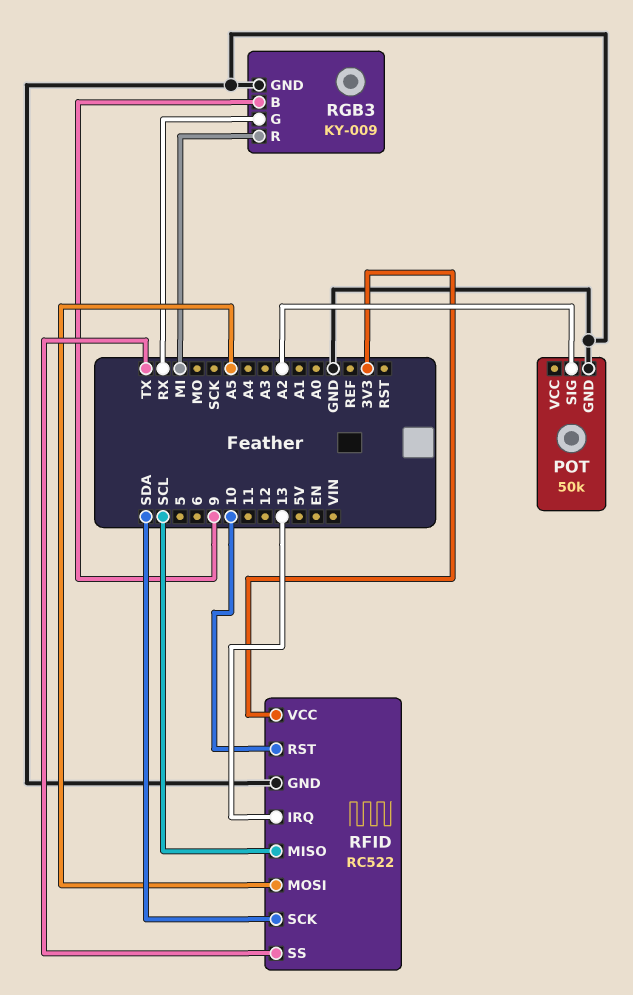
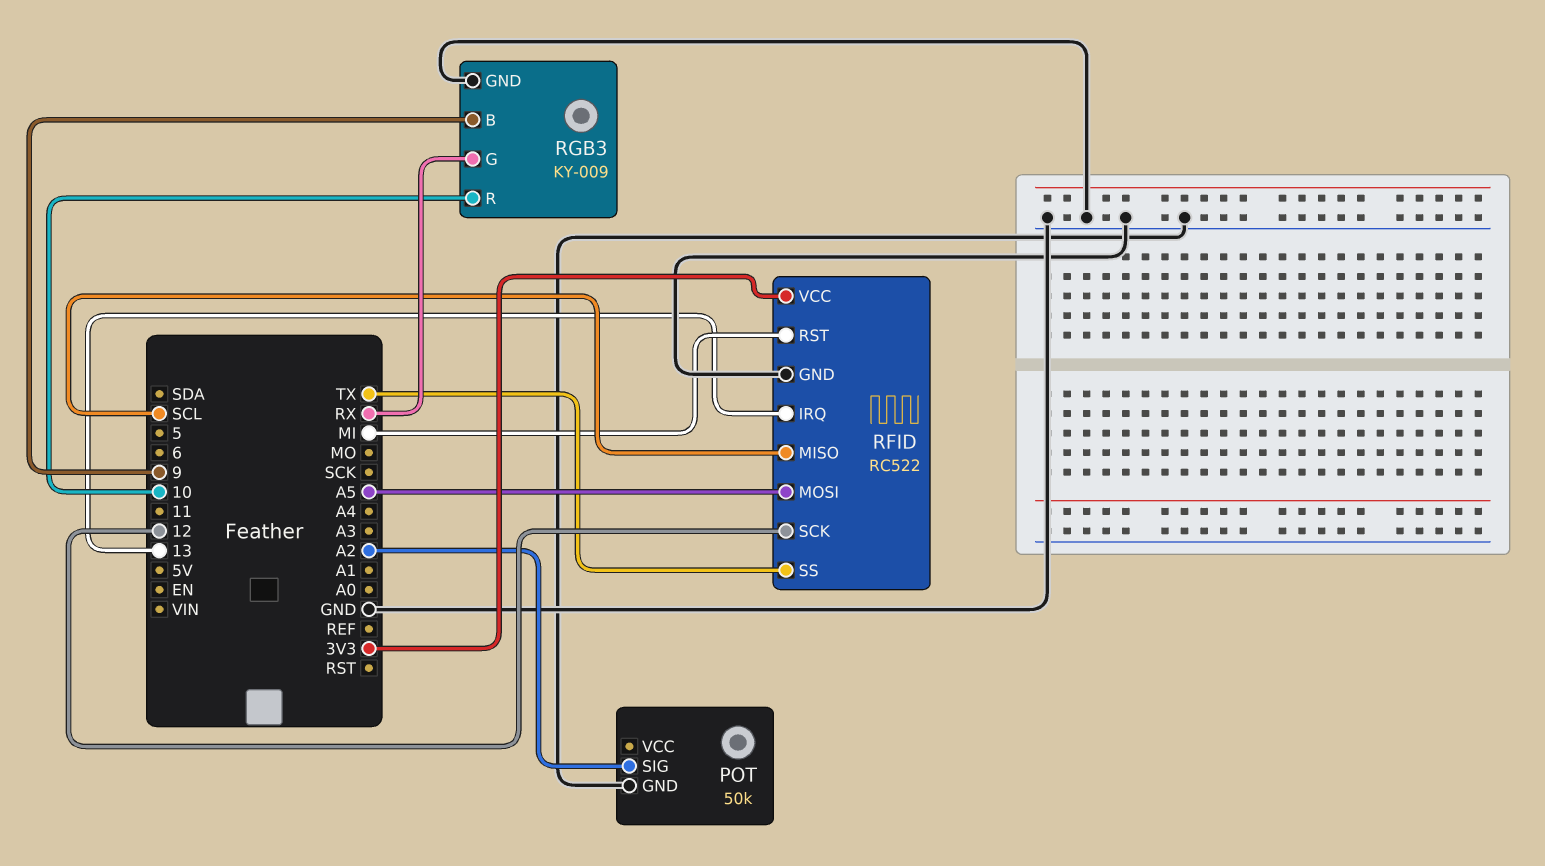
RFID pin RST: 10 -> MI
RFID pin SCK: SDA -> 12
RGB3 pin R: MI -> 10

